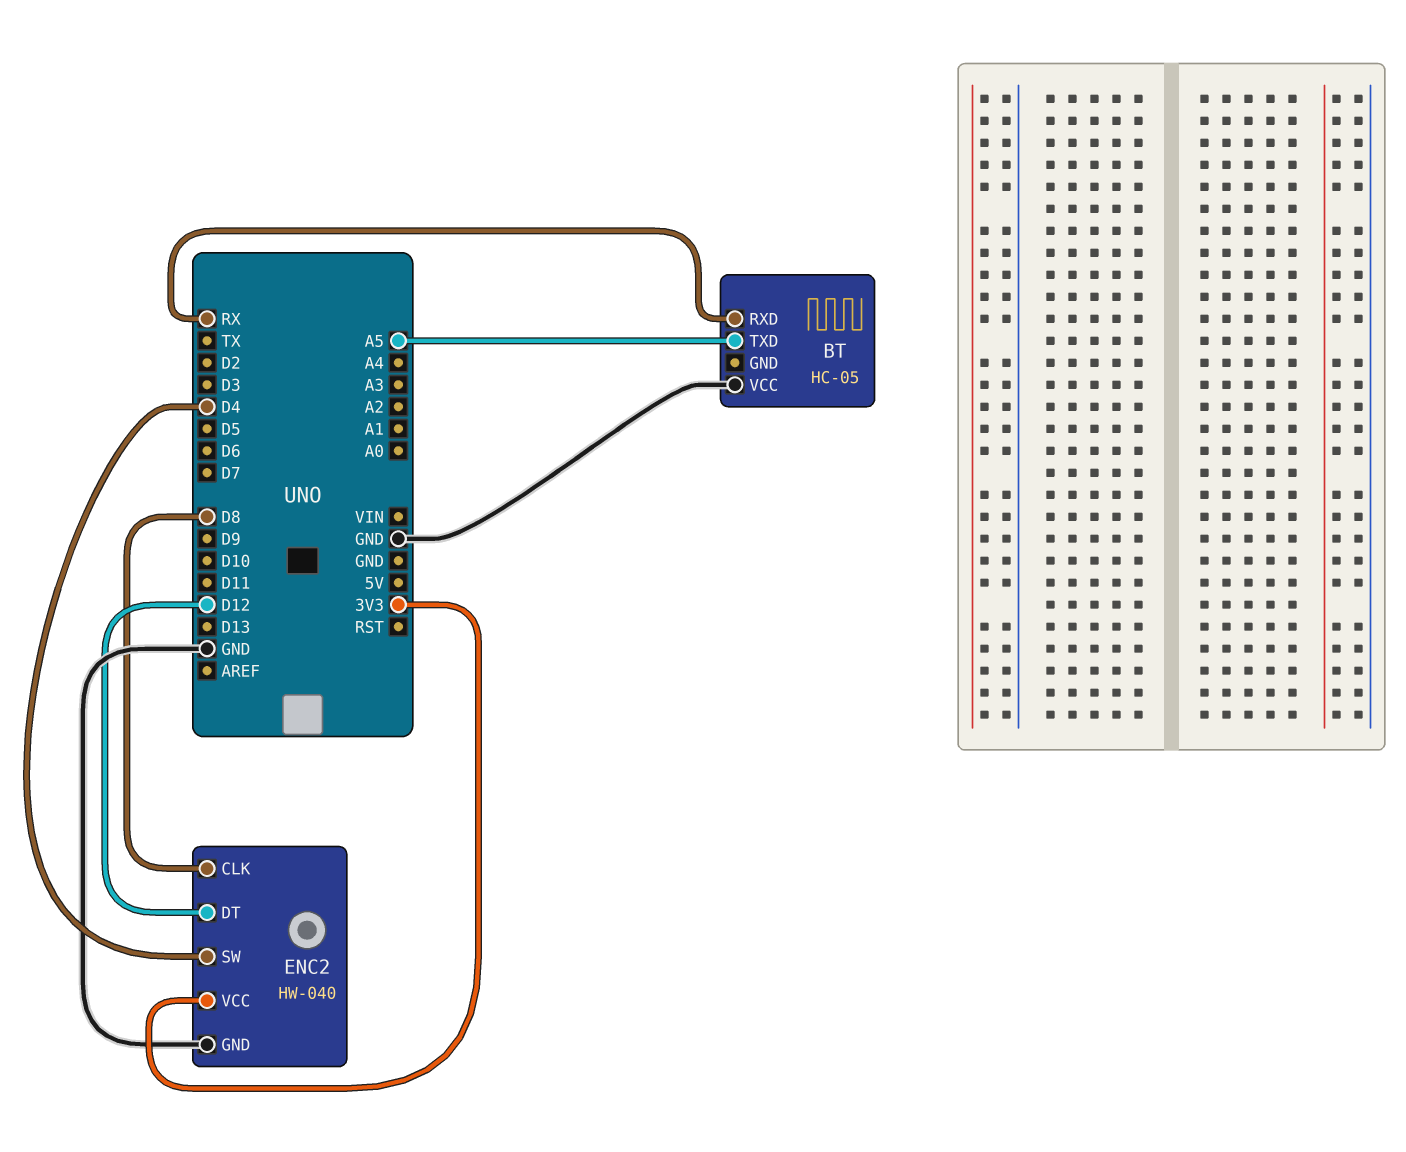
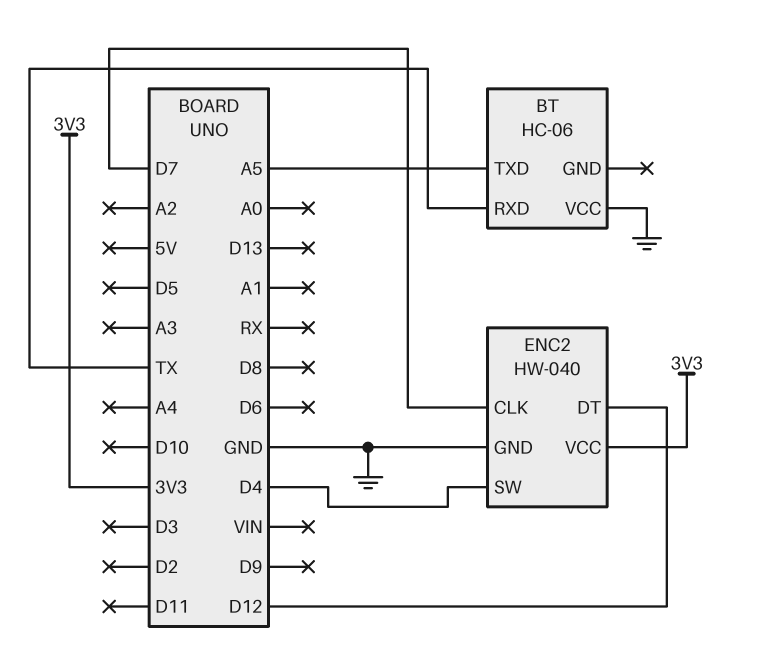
BT: HC-05 -> HC-06
BT pin RXD: RX -> TX
ENC2 pin CLK: D8 -> D7

